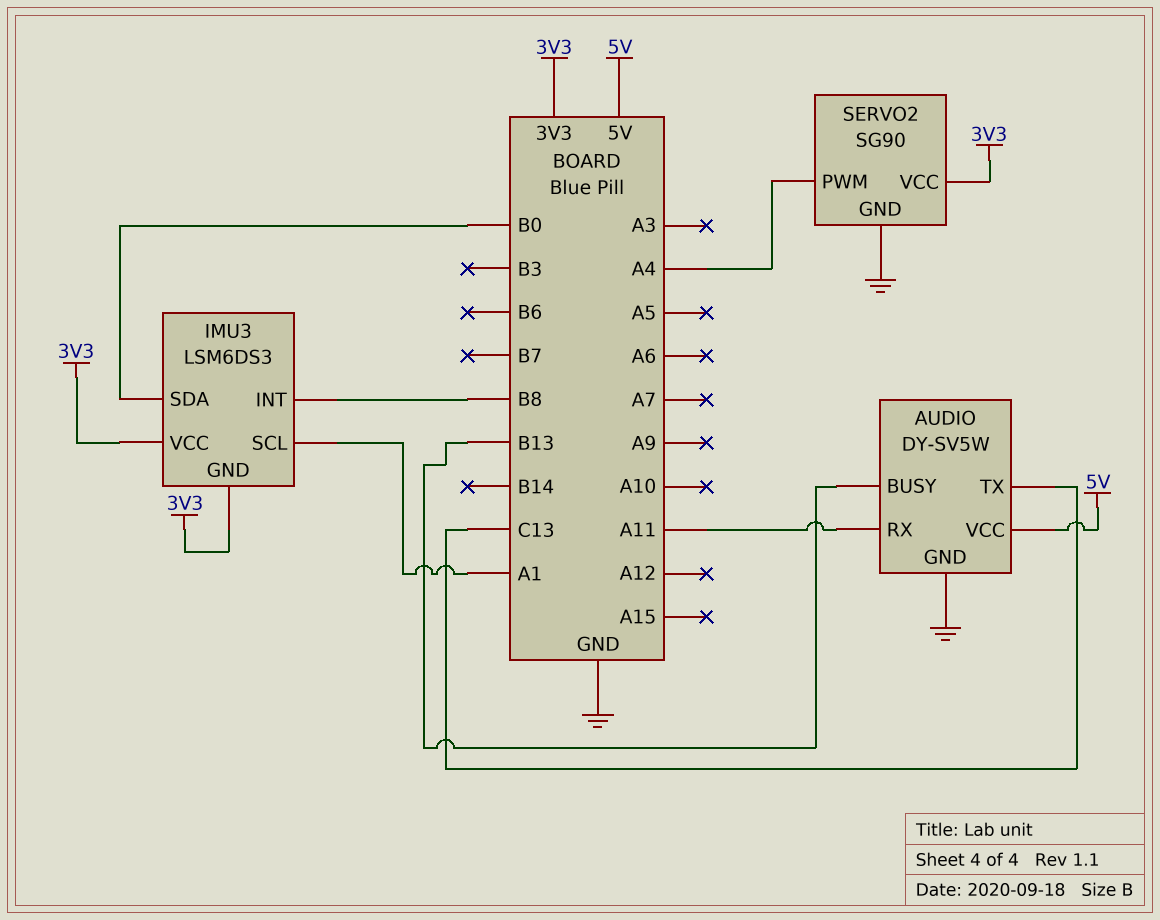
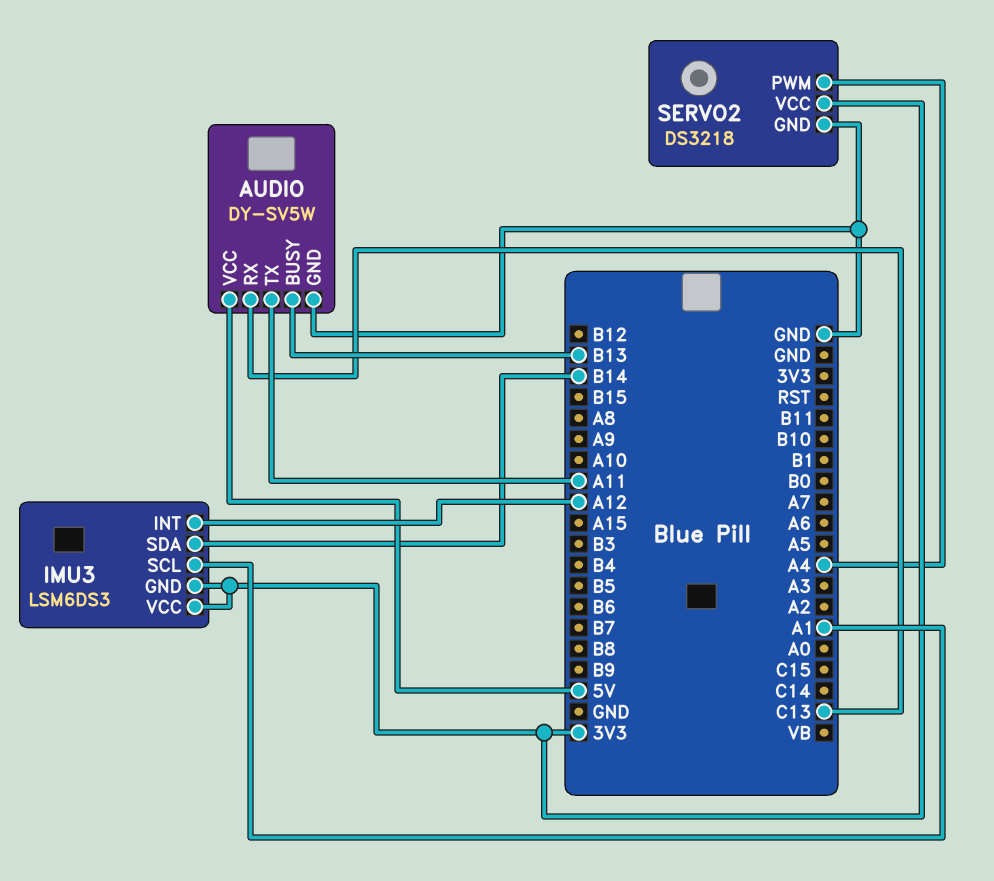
AUDIO pin RX: A11 -> C13
AUDIO pin TX: C13 -> A11
IMU3 pin INT: B8 -> A12
IMU3 pin SDA: B0 -> B14
SERVO2: SG90 -> DS3218

